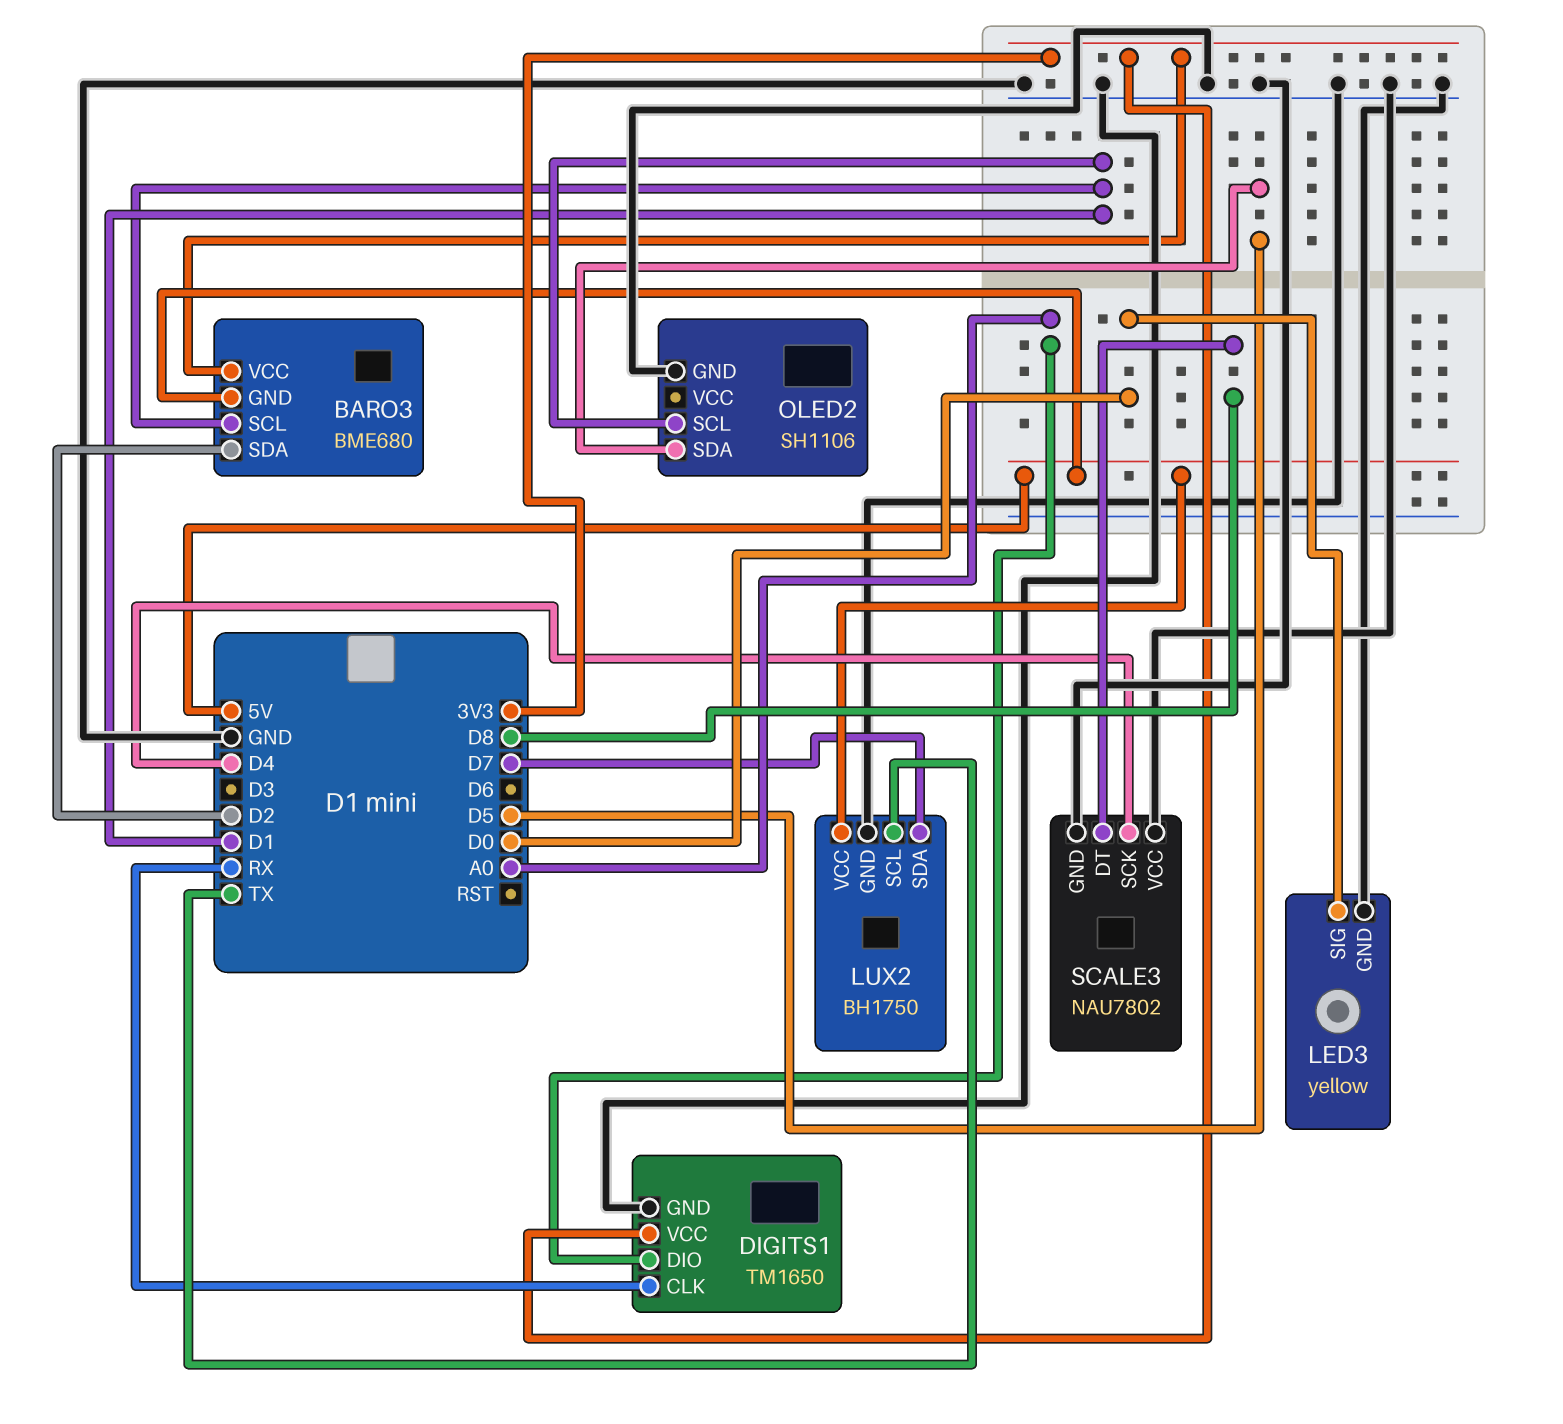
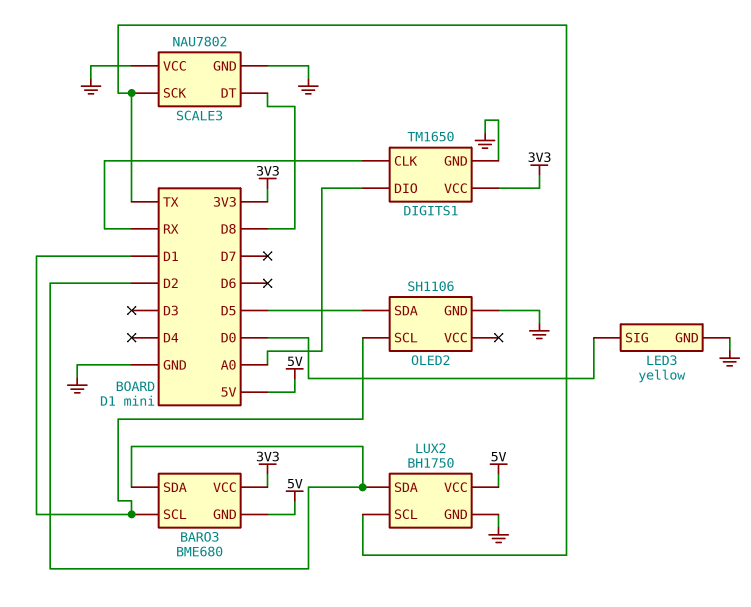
LUX2 pin SDA: D7 -> D2
SCALE3 pin SCK: D4 -> TX

